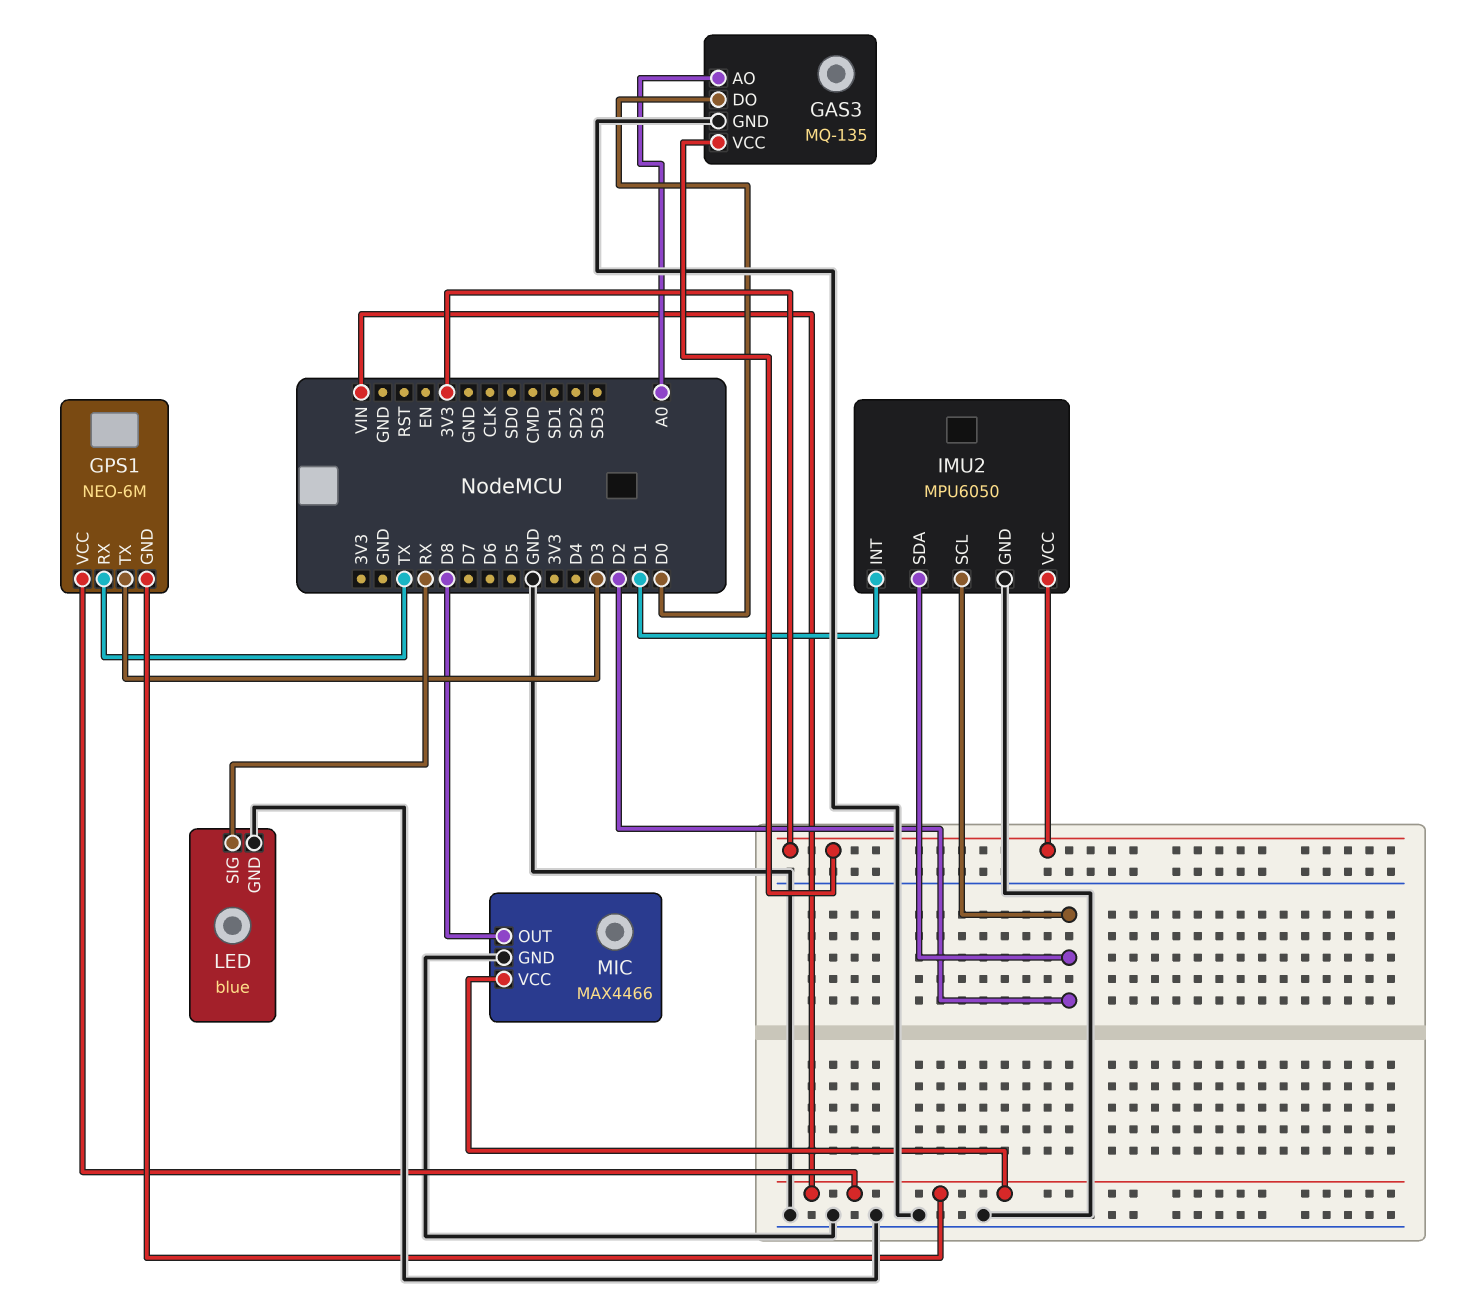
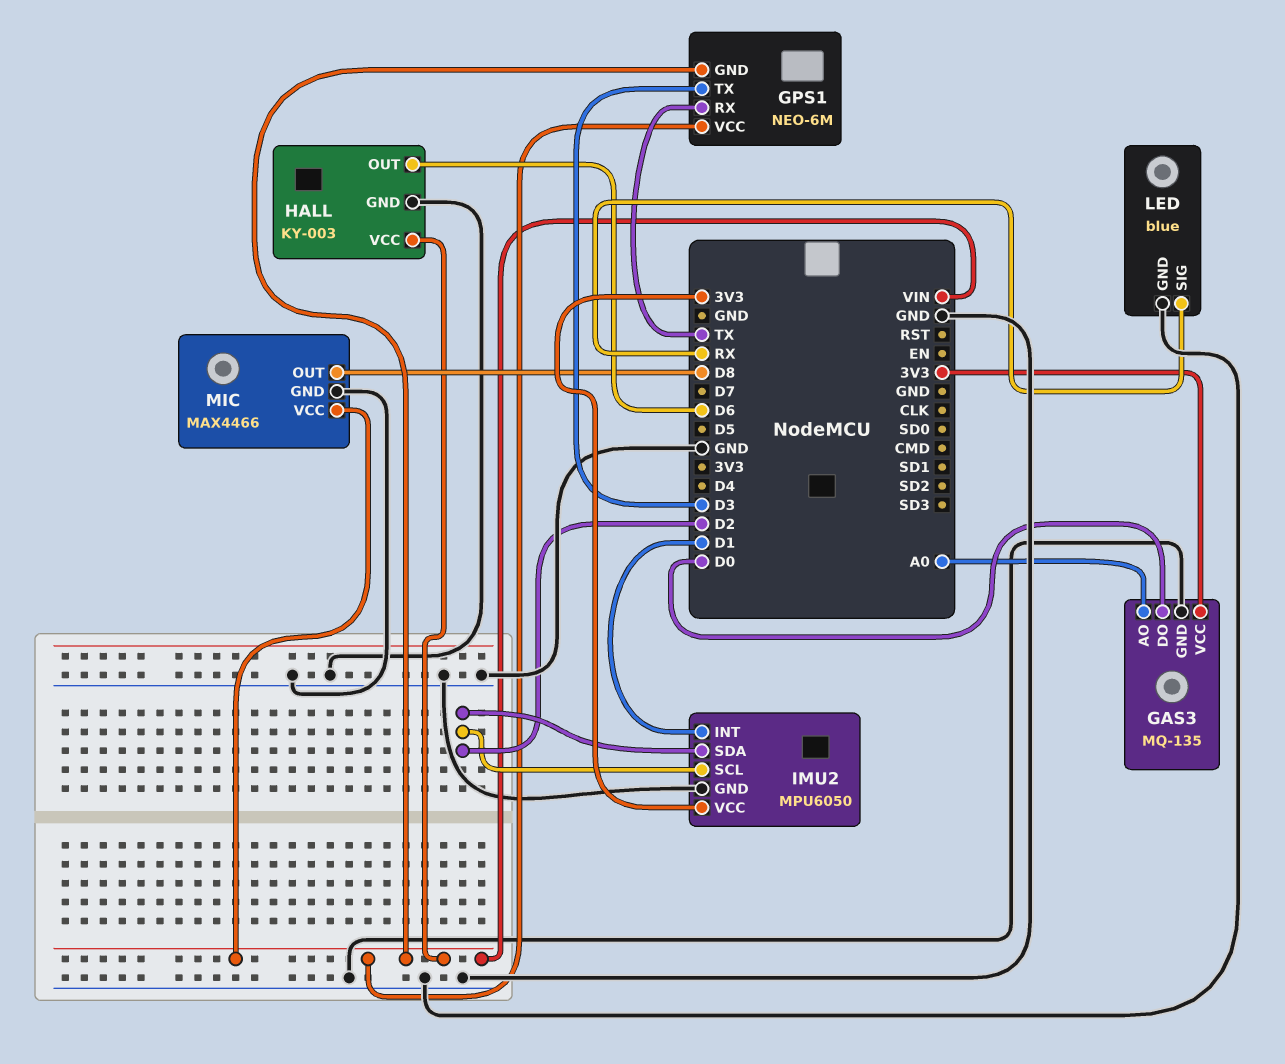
HALL: none -> KY-003
HALL pin GND: none -> GND
HALL pin OUT: none -> D6
HALL pin VCC: none -> VIN

